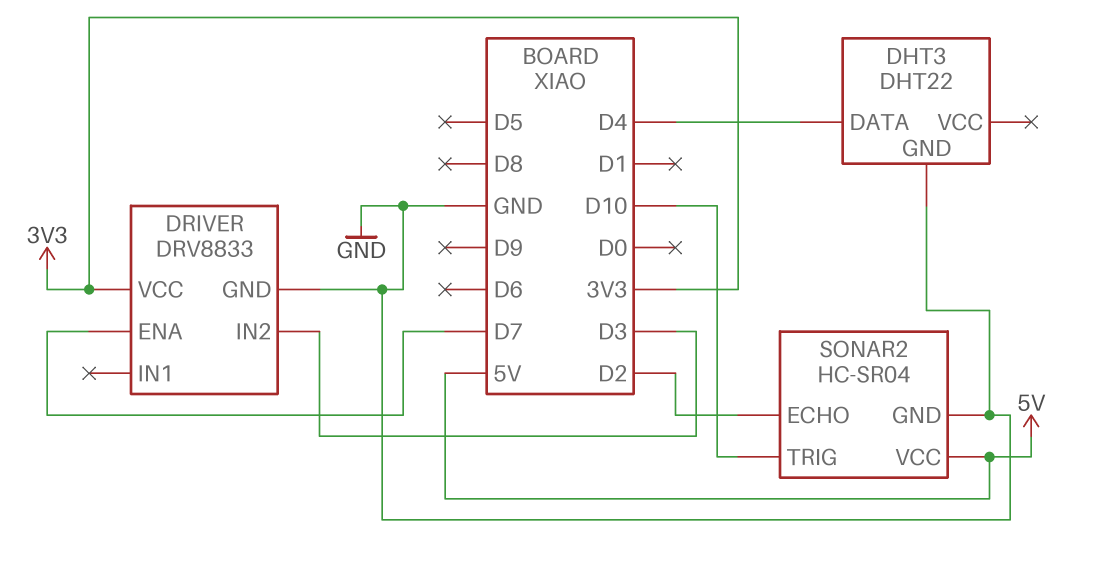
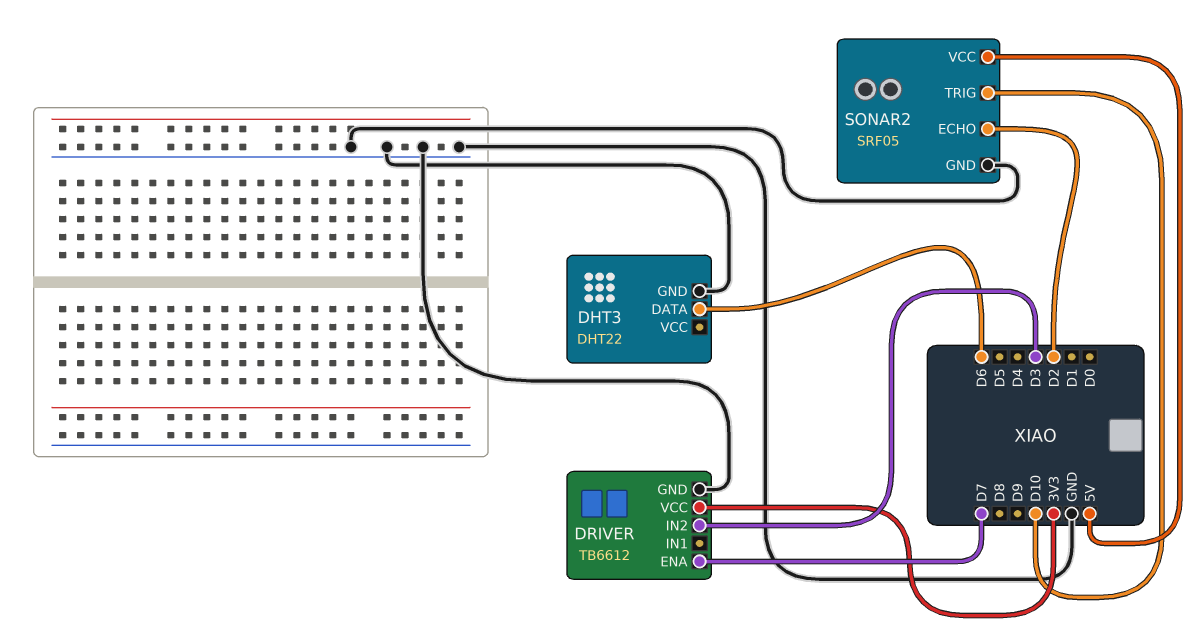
DHT3 pin DATA: D4 -> D6
DRIVER: DRV8833 -> TB6612
SONAR2: HC-SR04 -> SRF05

